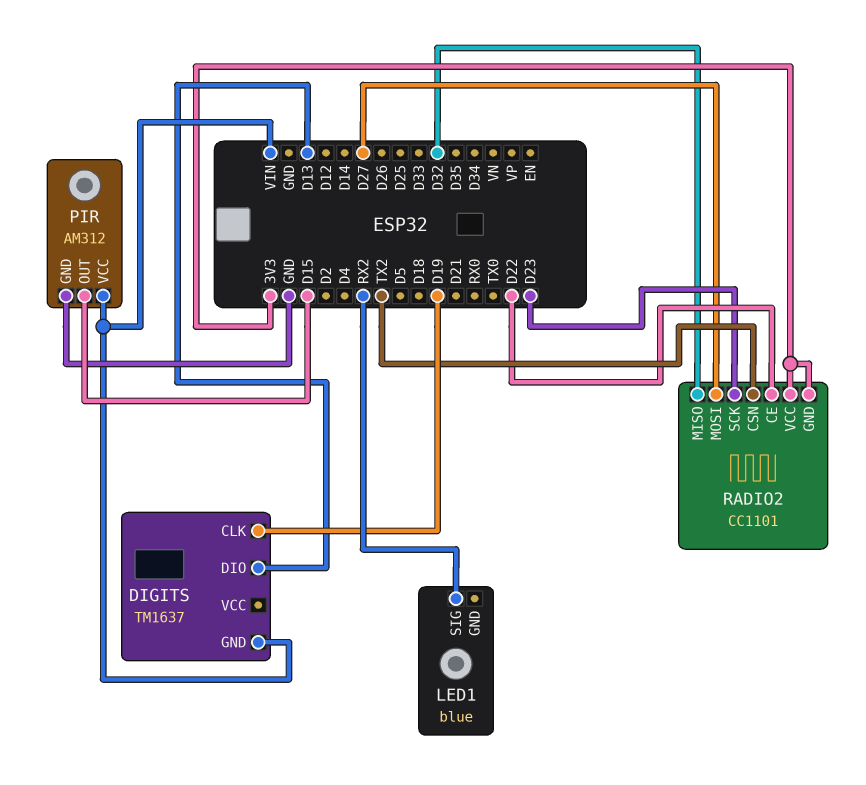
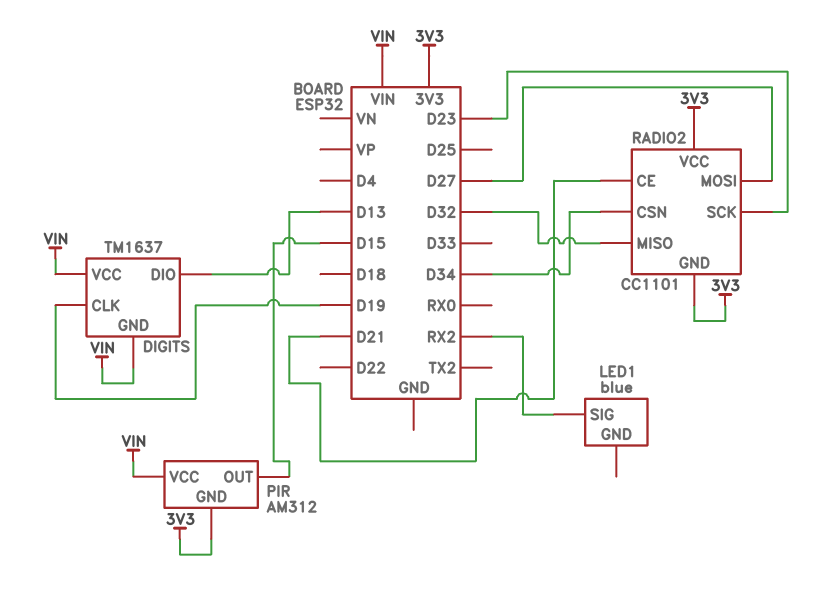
DIGITS pin VCC: none -> VIN
PIR pin GND: GND -> 3V3
RADIO2 pin CE: D22 -> D21
RADIO2 pin CSN: TX2 -> D34

